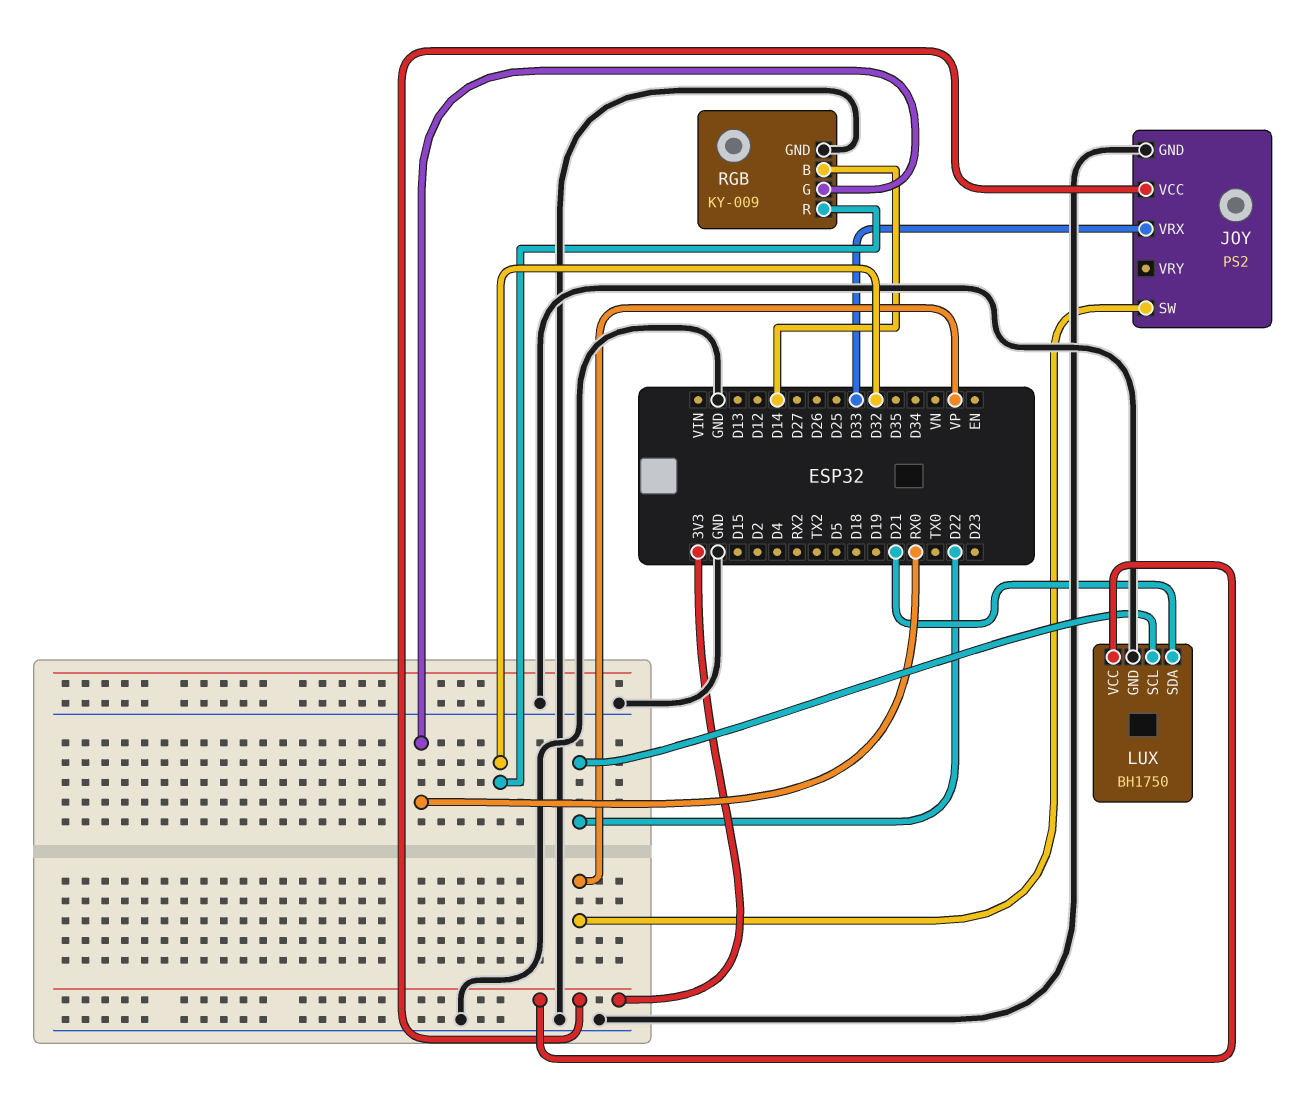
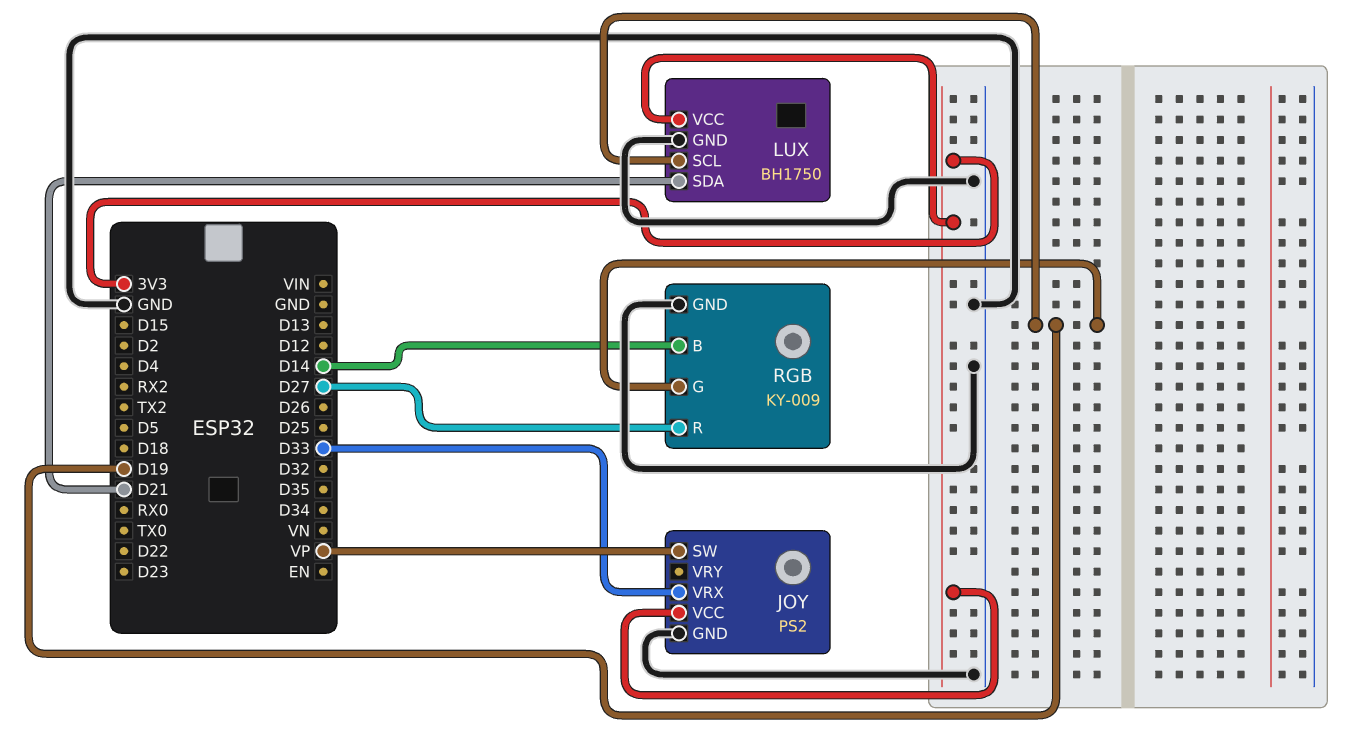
LUX pin SCL: D22 -> D19
RGB pin G: RX0 -> D19
RGB pin R: D32 -> D27

